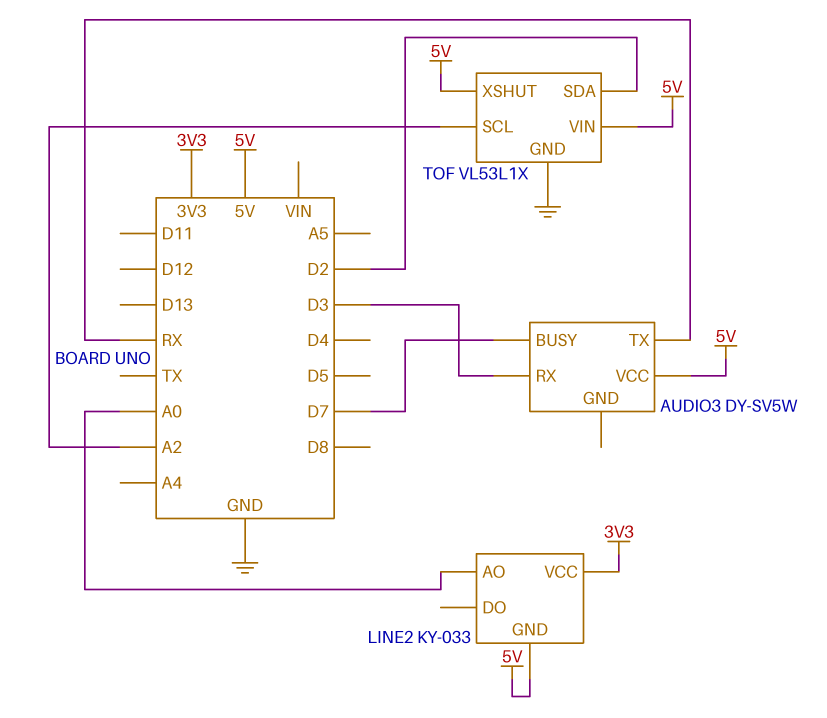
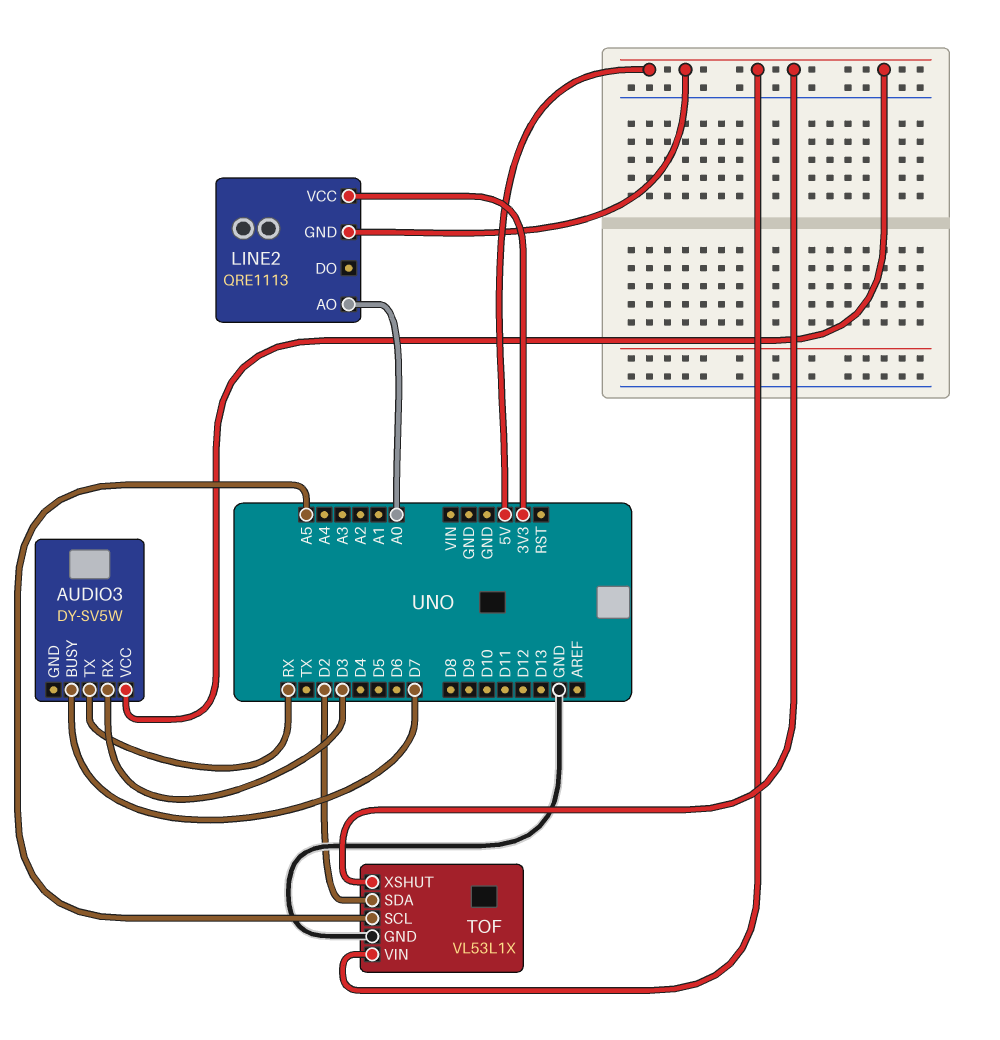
LINE2: KY-033 -> QRE1113
TOF pin SCL: A2 -> A5

